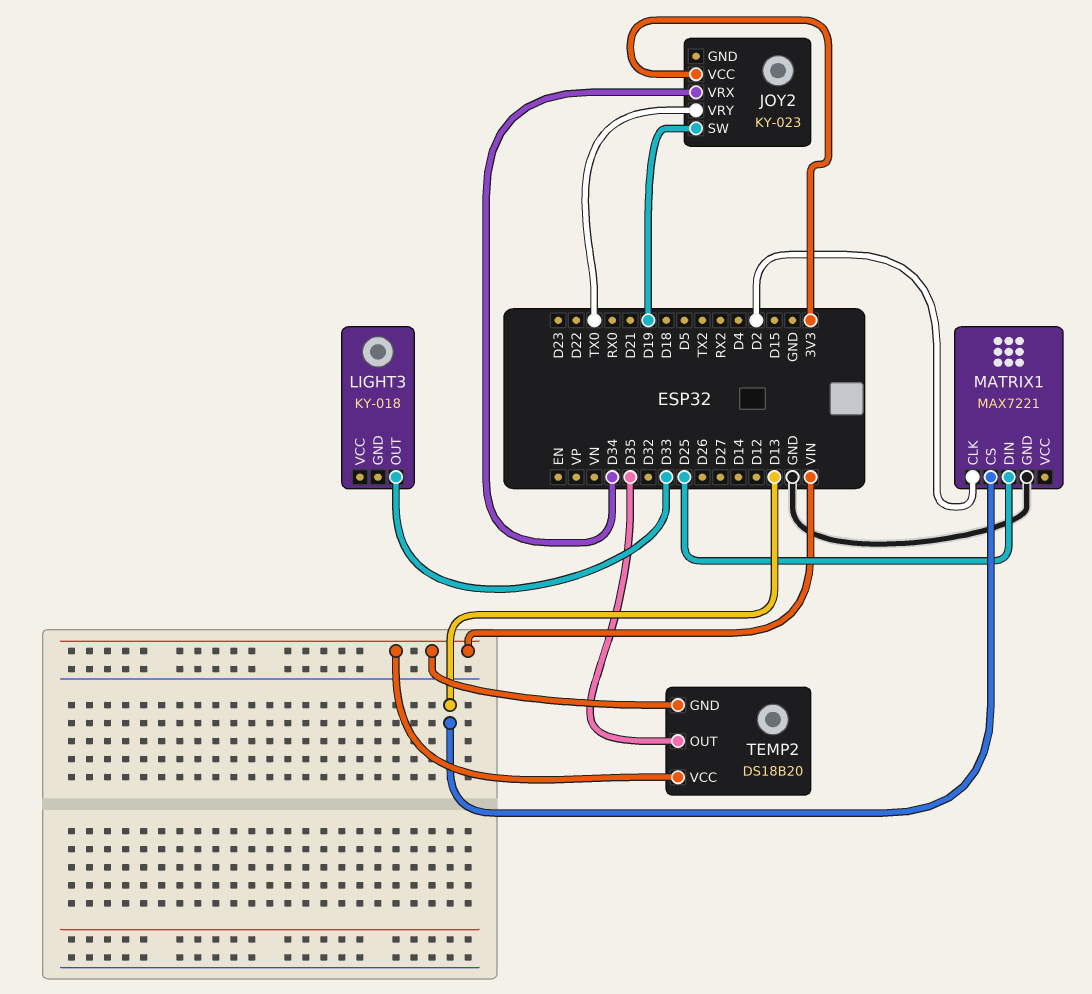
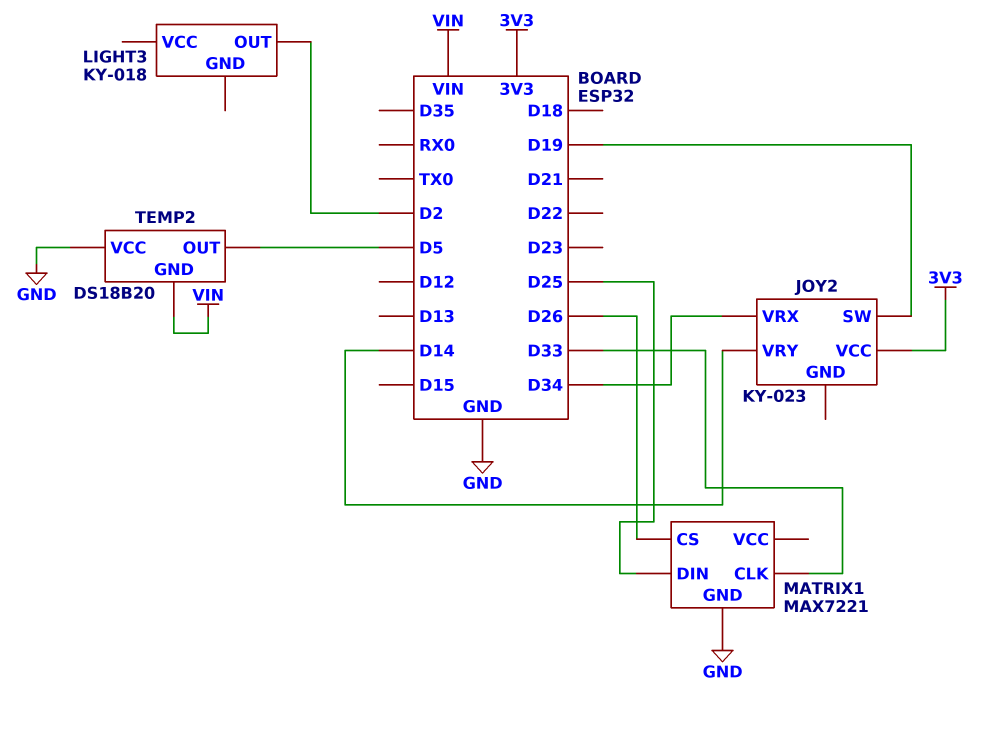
JOY2 pin VRY: TX0 -> D14
LIGHT3 pin OUT: D33 -> D2
MATRIX1 pin CLK: D2 -> D33
MATRIX1 pin CS: D13 -> D26
TEMP2 pin OUT: D35 -> D5
TEMP2 pin VCC: VIN -> GND

